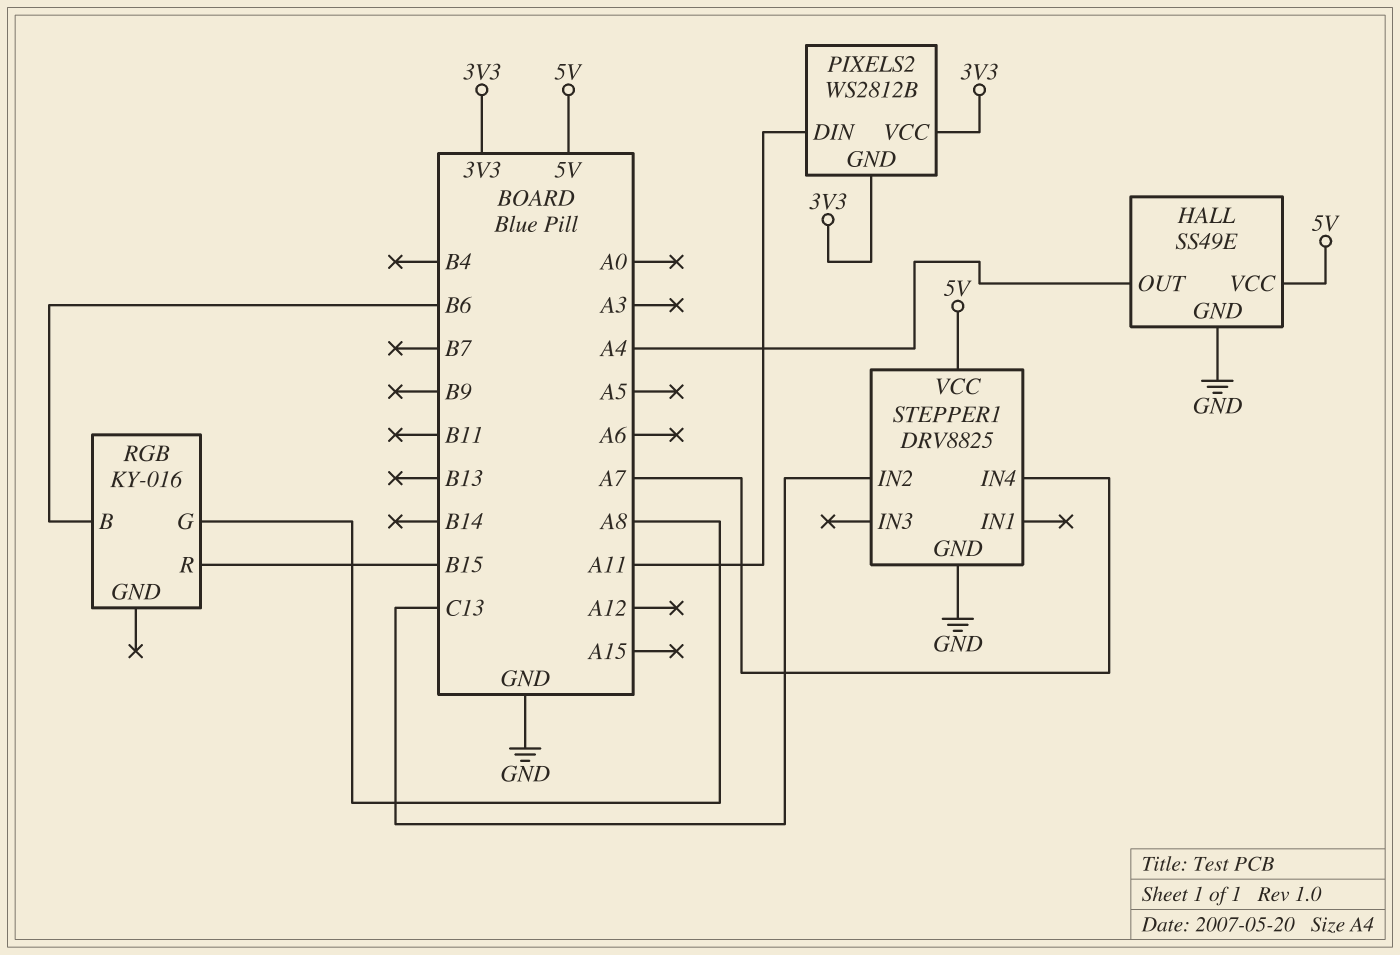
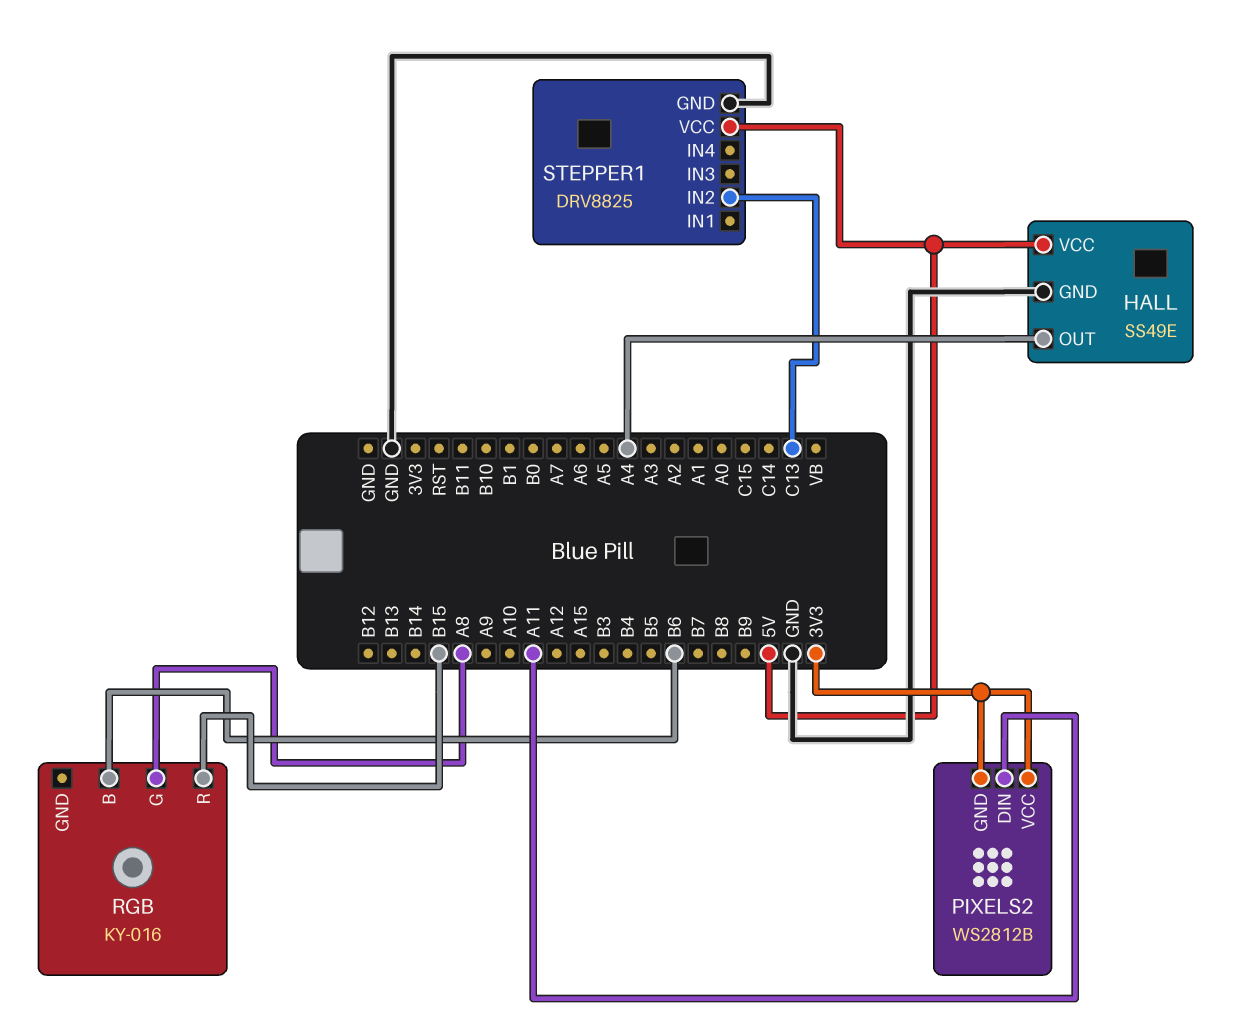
STEPPER1 pin IN4: A7 -> none

